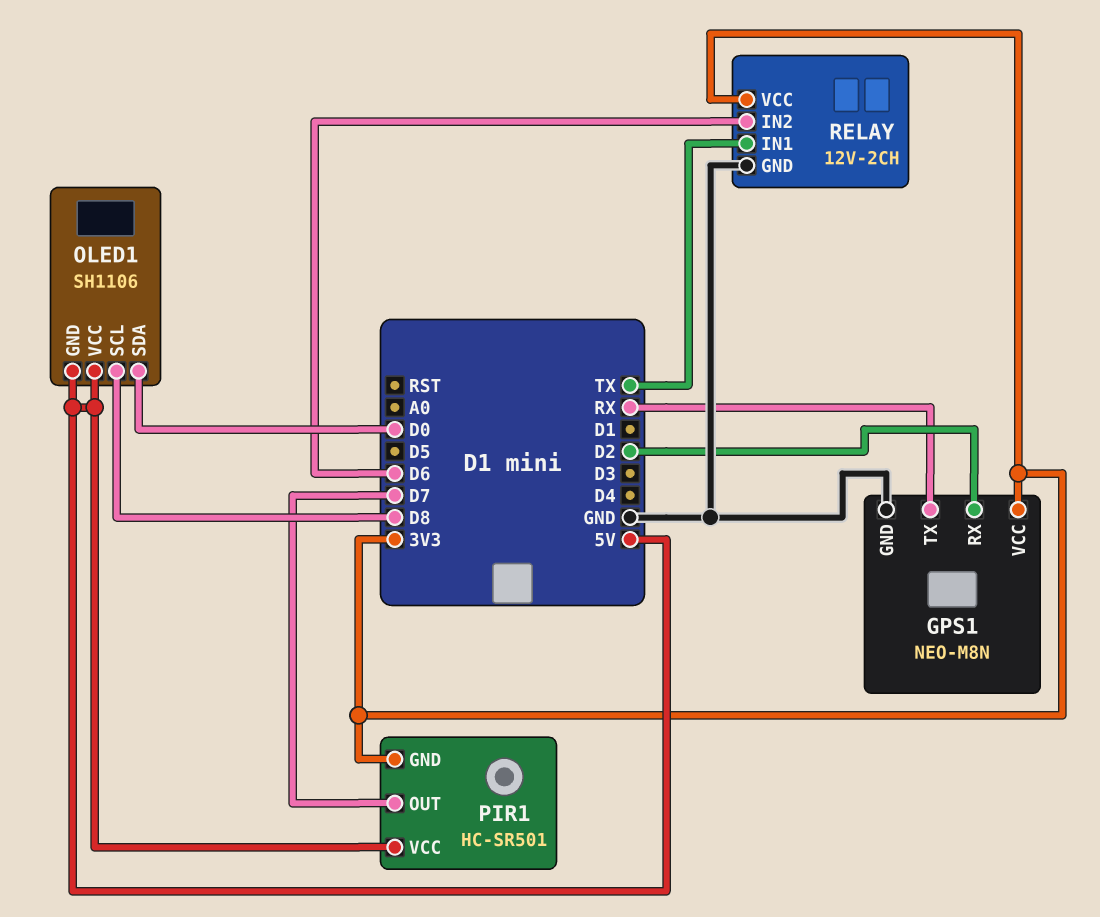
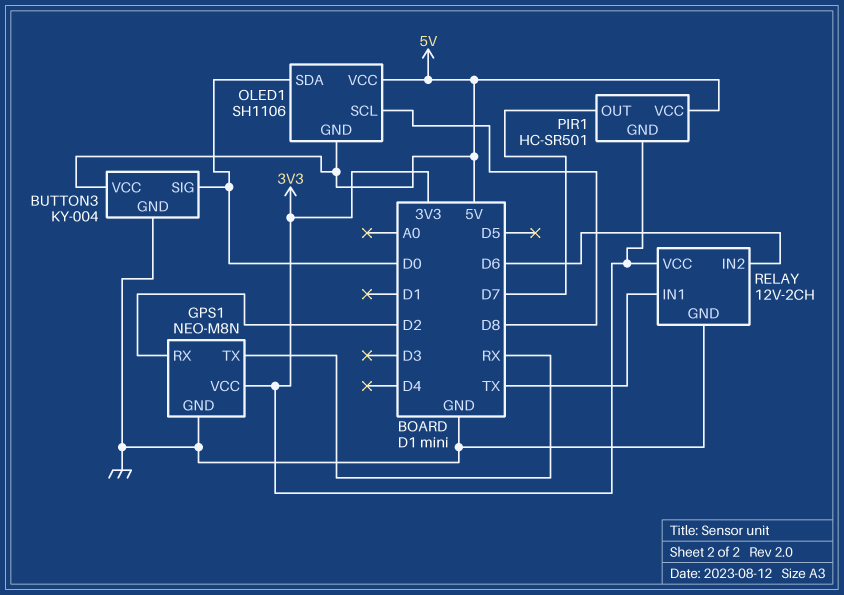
BUTTON3: none -> KY-004
BUTTON3 pin GND: none -> GND
BUTTON3 pin SIG: none -> D0
BUTTON3 pin VCC: none -> 5V

